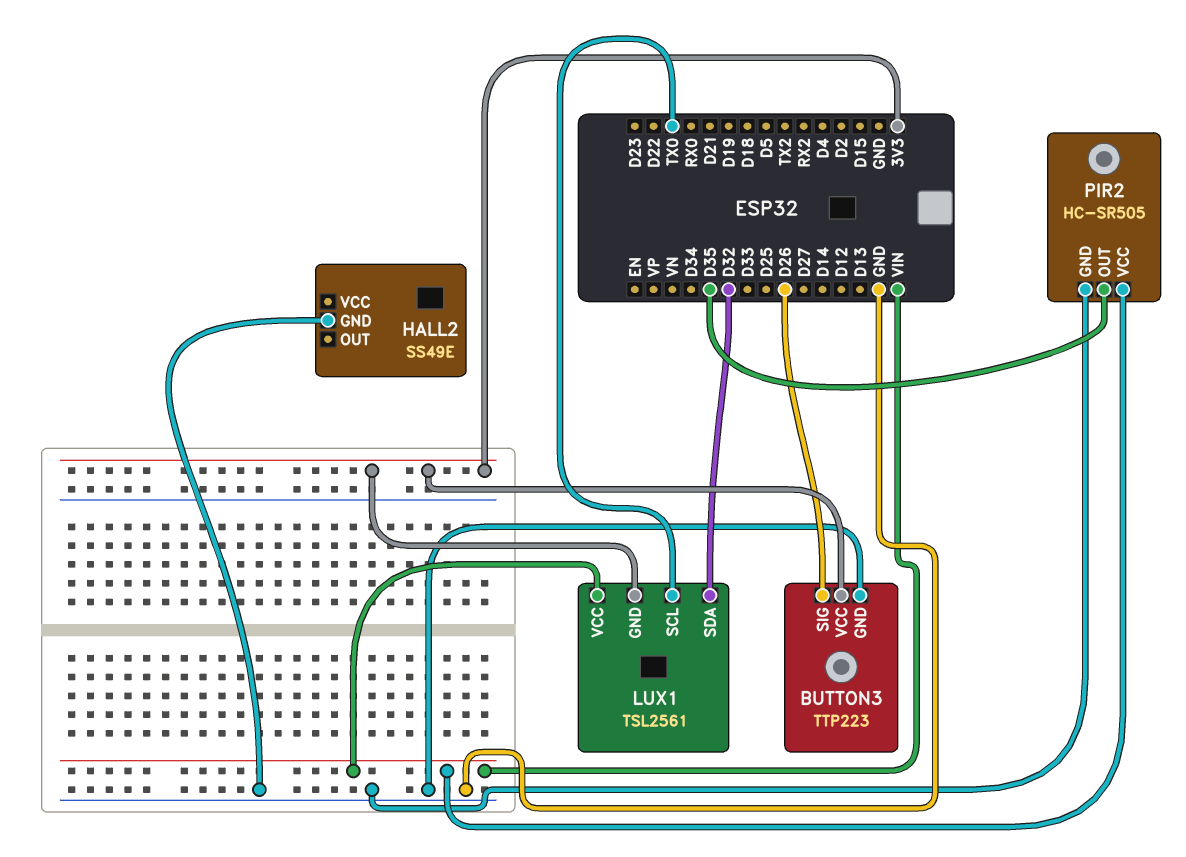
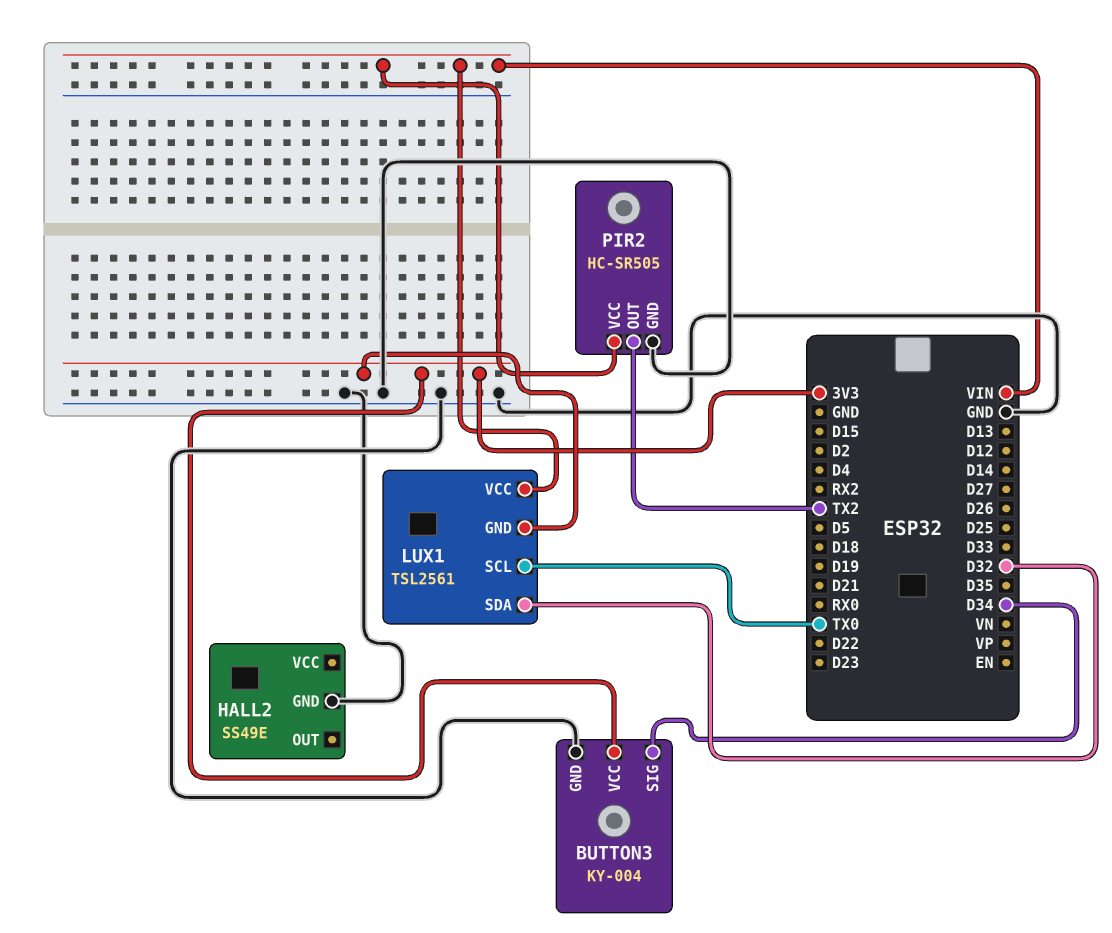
BUTTON3: TTP223 -> KY-004
BUTTON3 pin SIG: D26 -> D34
PIR2 pin OUT: D35 -> TX2

